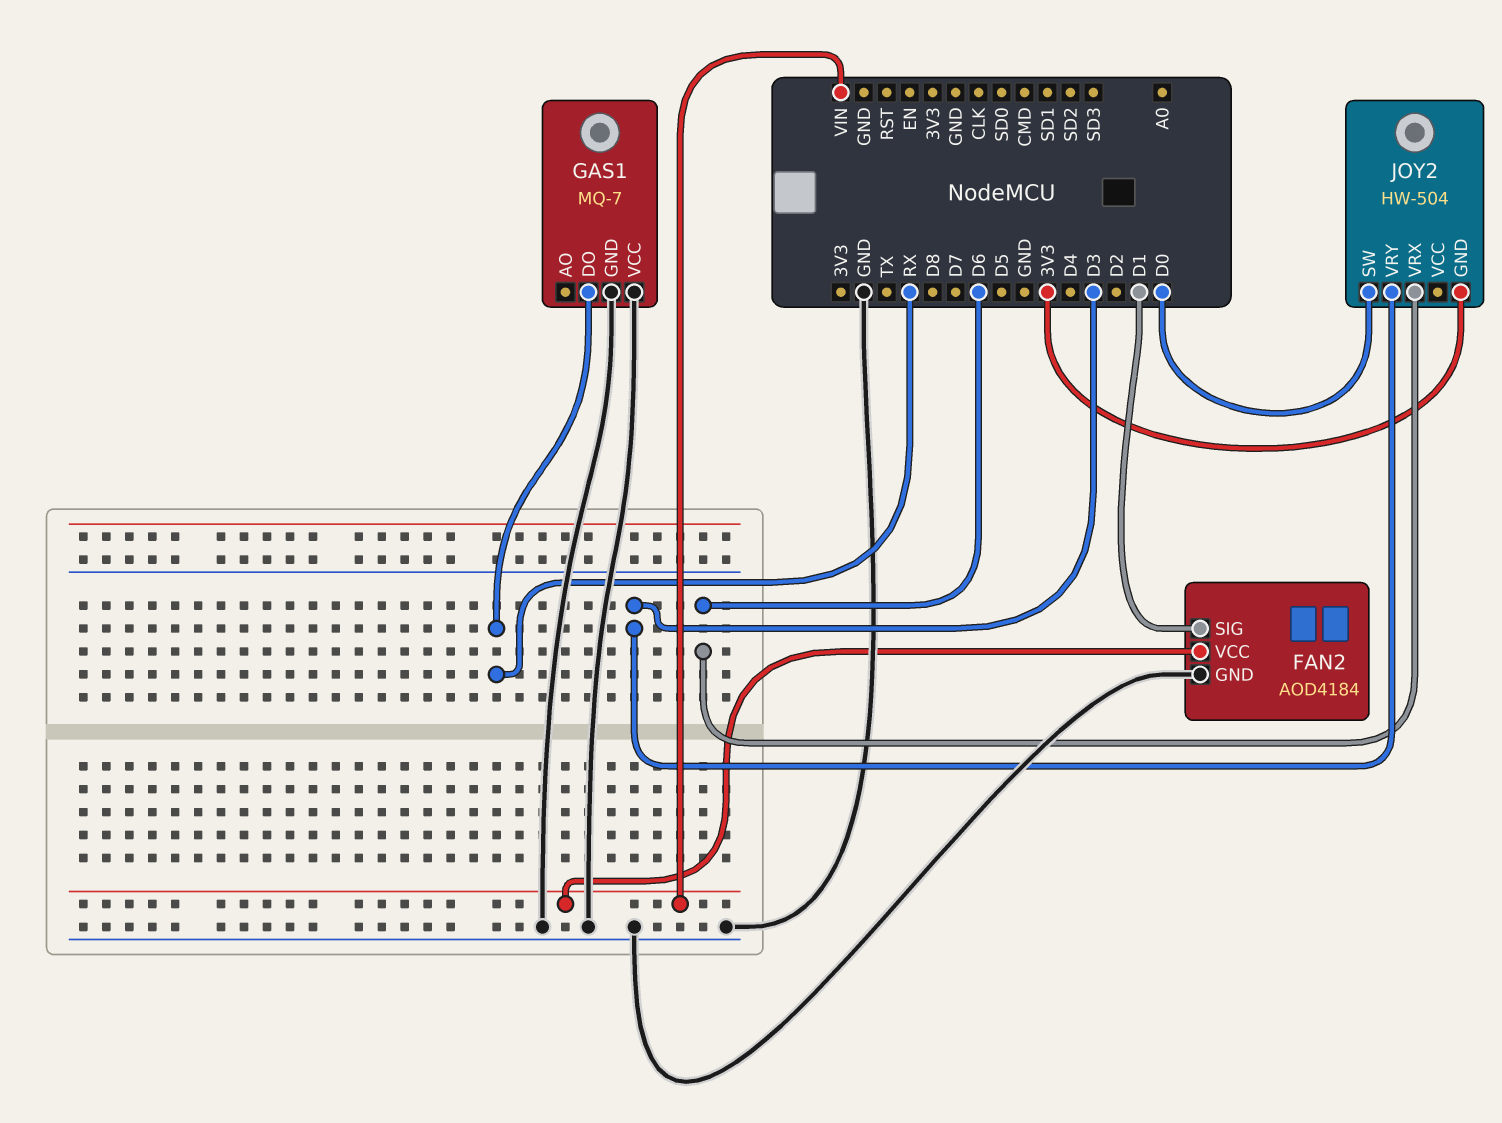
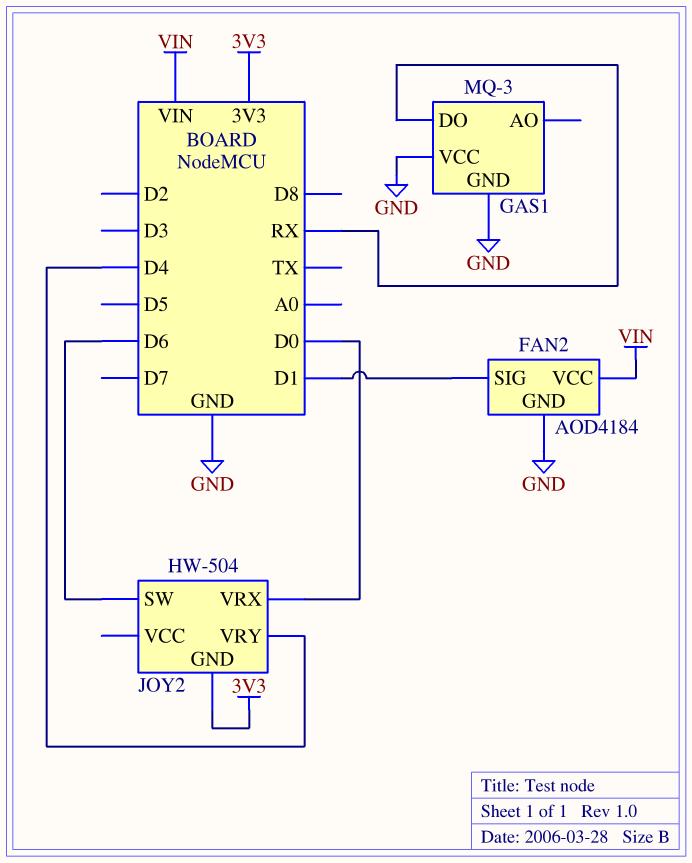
GAS1: MQ-7 -> MQ-3
JOY2 pin SW: D0 -> D6
JOY2 pin VRX: D6 -> D0
JOY2 pin VRY: D3 -> D4

